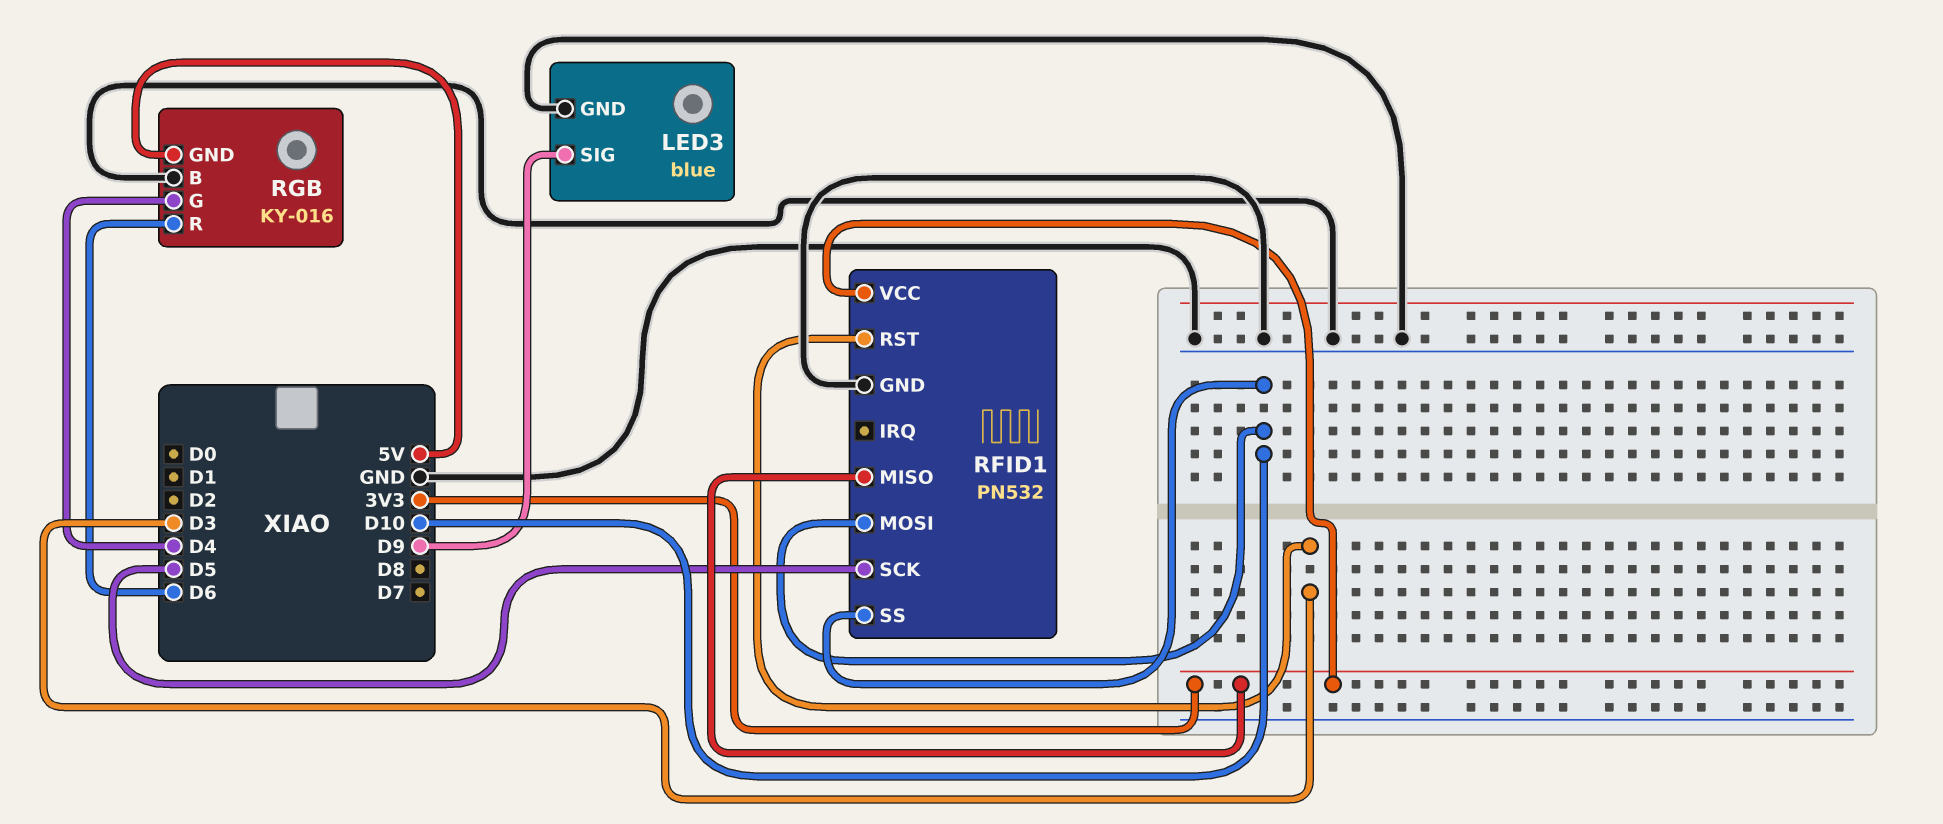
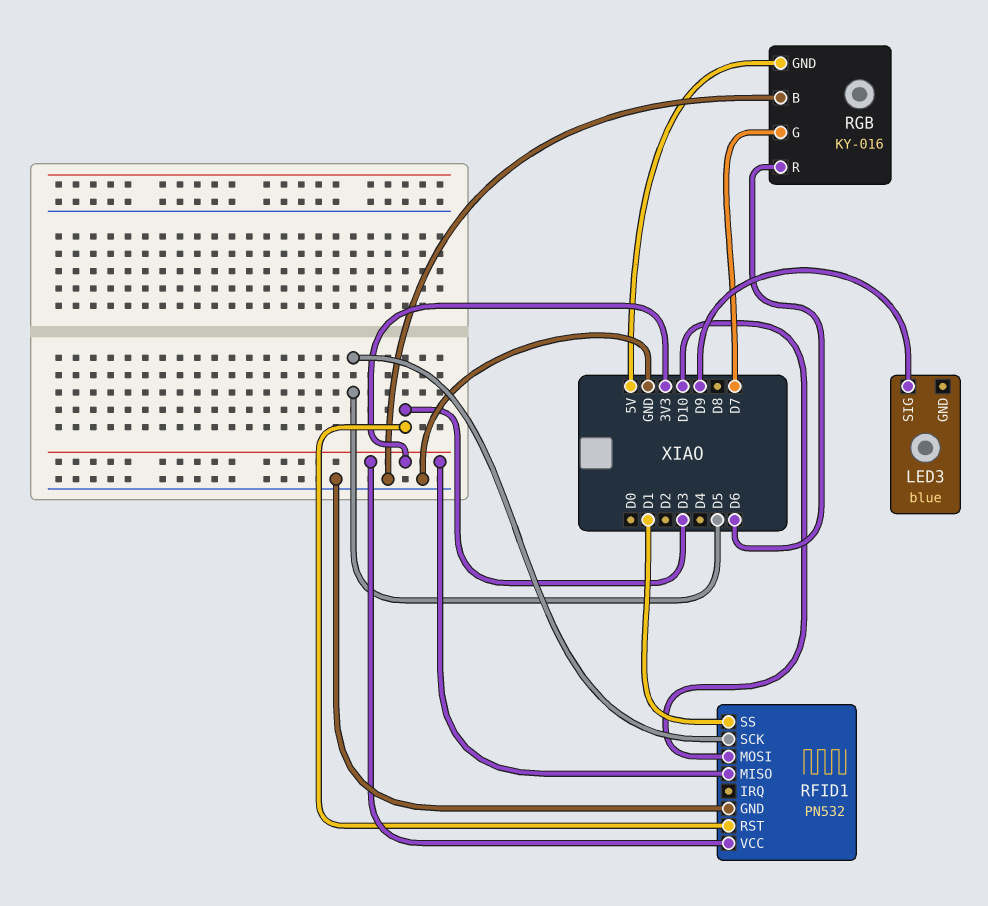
LED3 pin GND: GND -> none
RFID1 pin SS: D10 -> D1
RGB pin G: D4 -> D7

